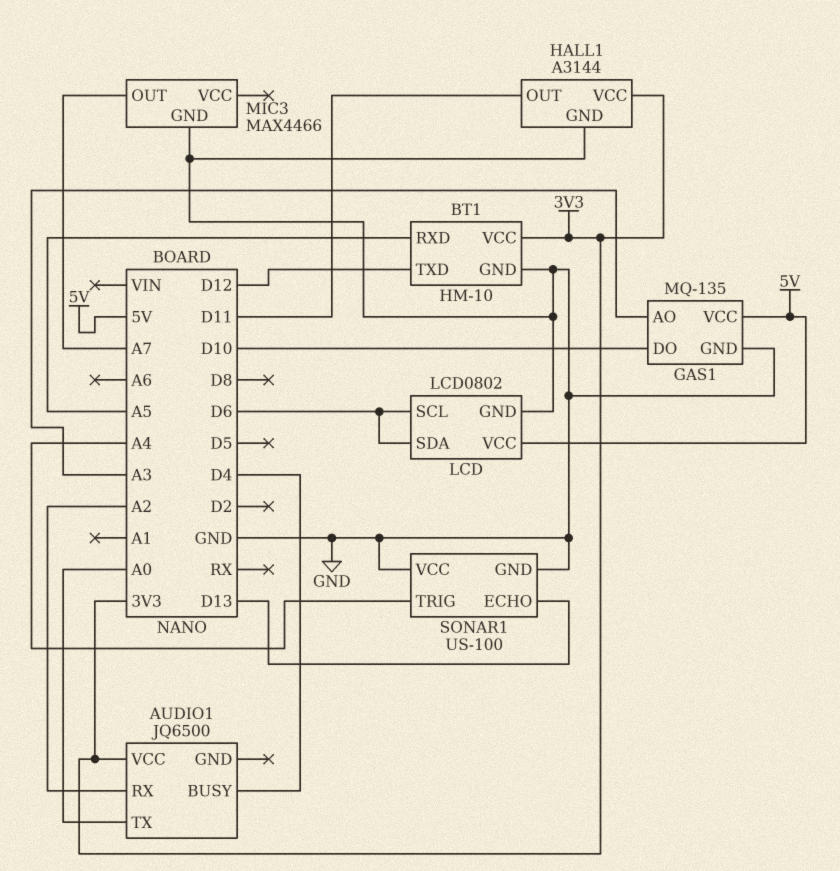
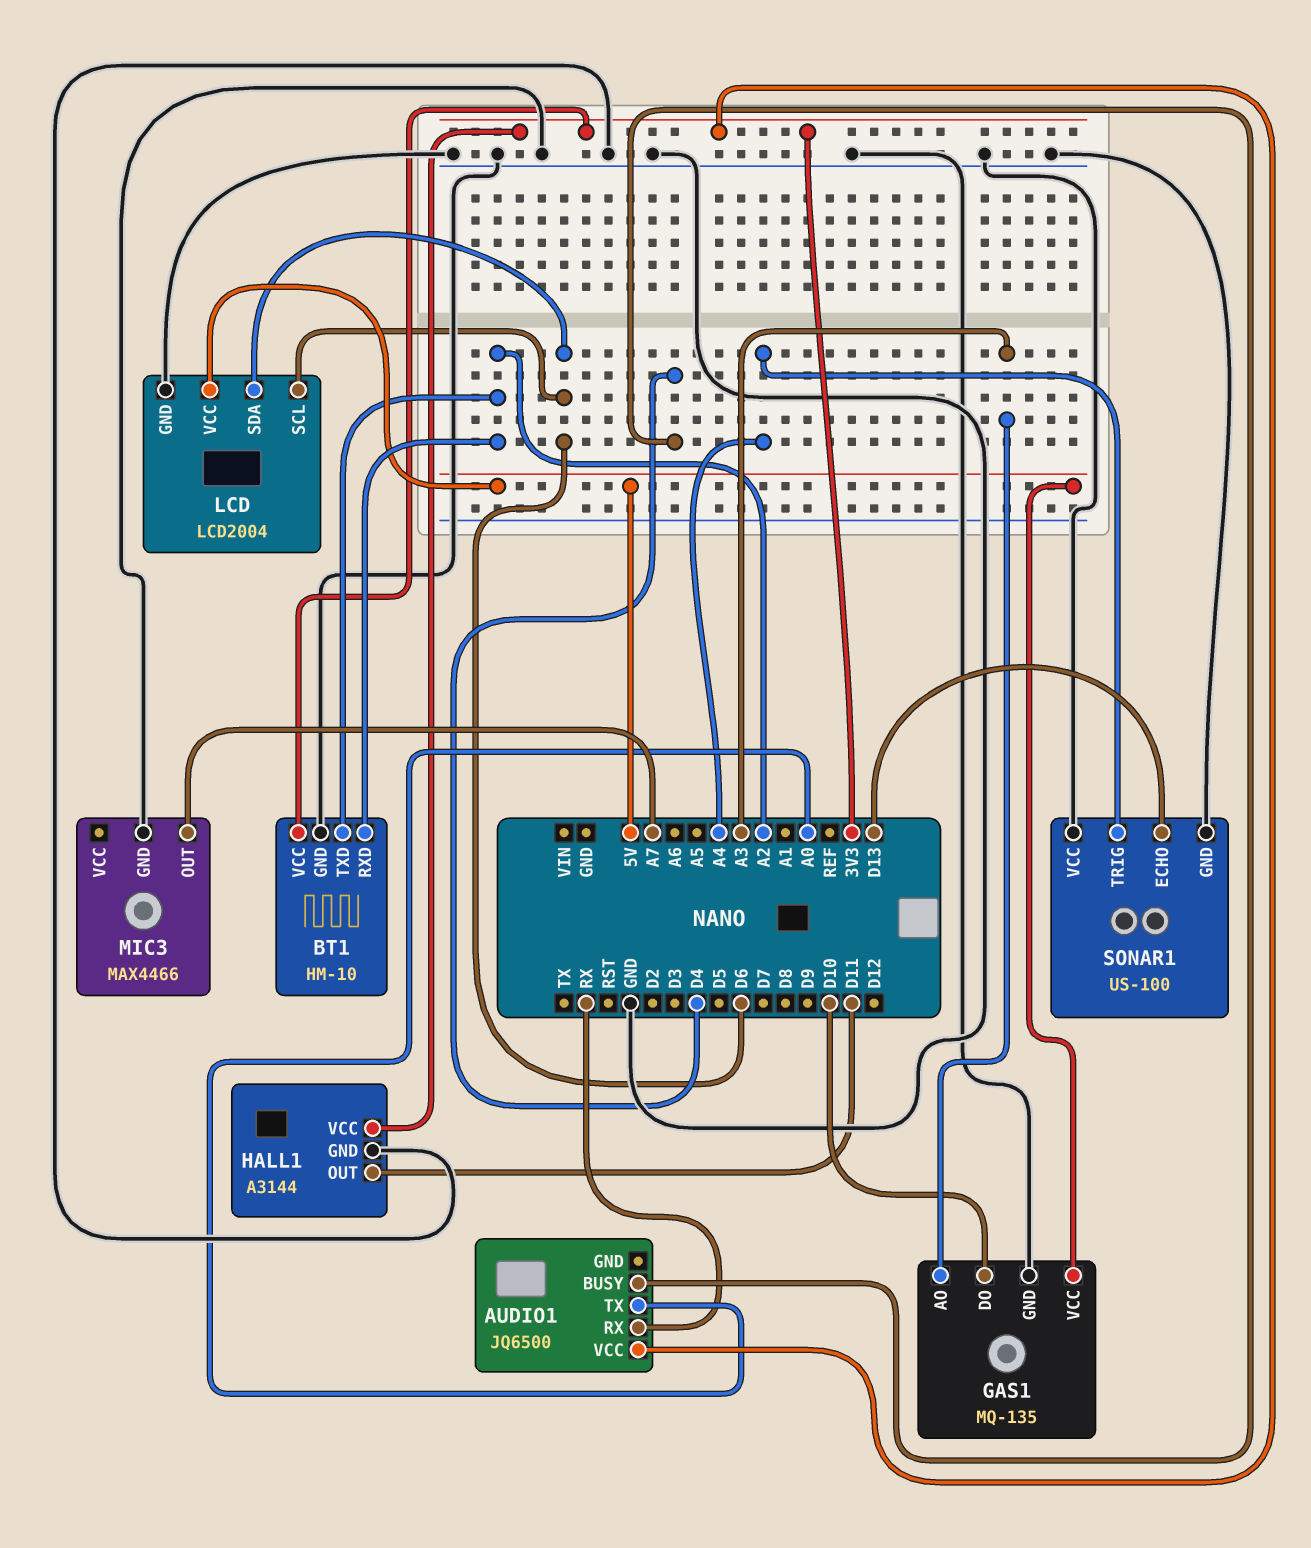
AUDIO1 pin RX: A2 -> RX
BT1 pin RXD: A5 -> A2
BT1 pin TXD: D12 -> A2
LCD: LCD0802 -> LCD2004

